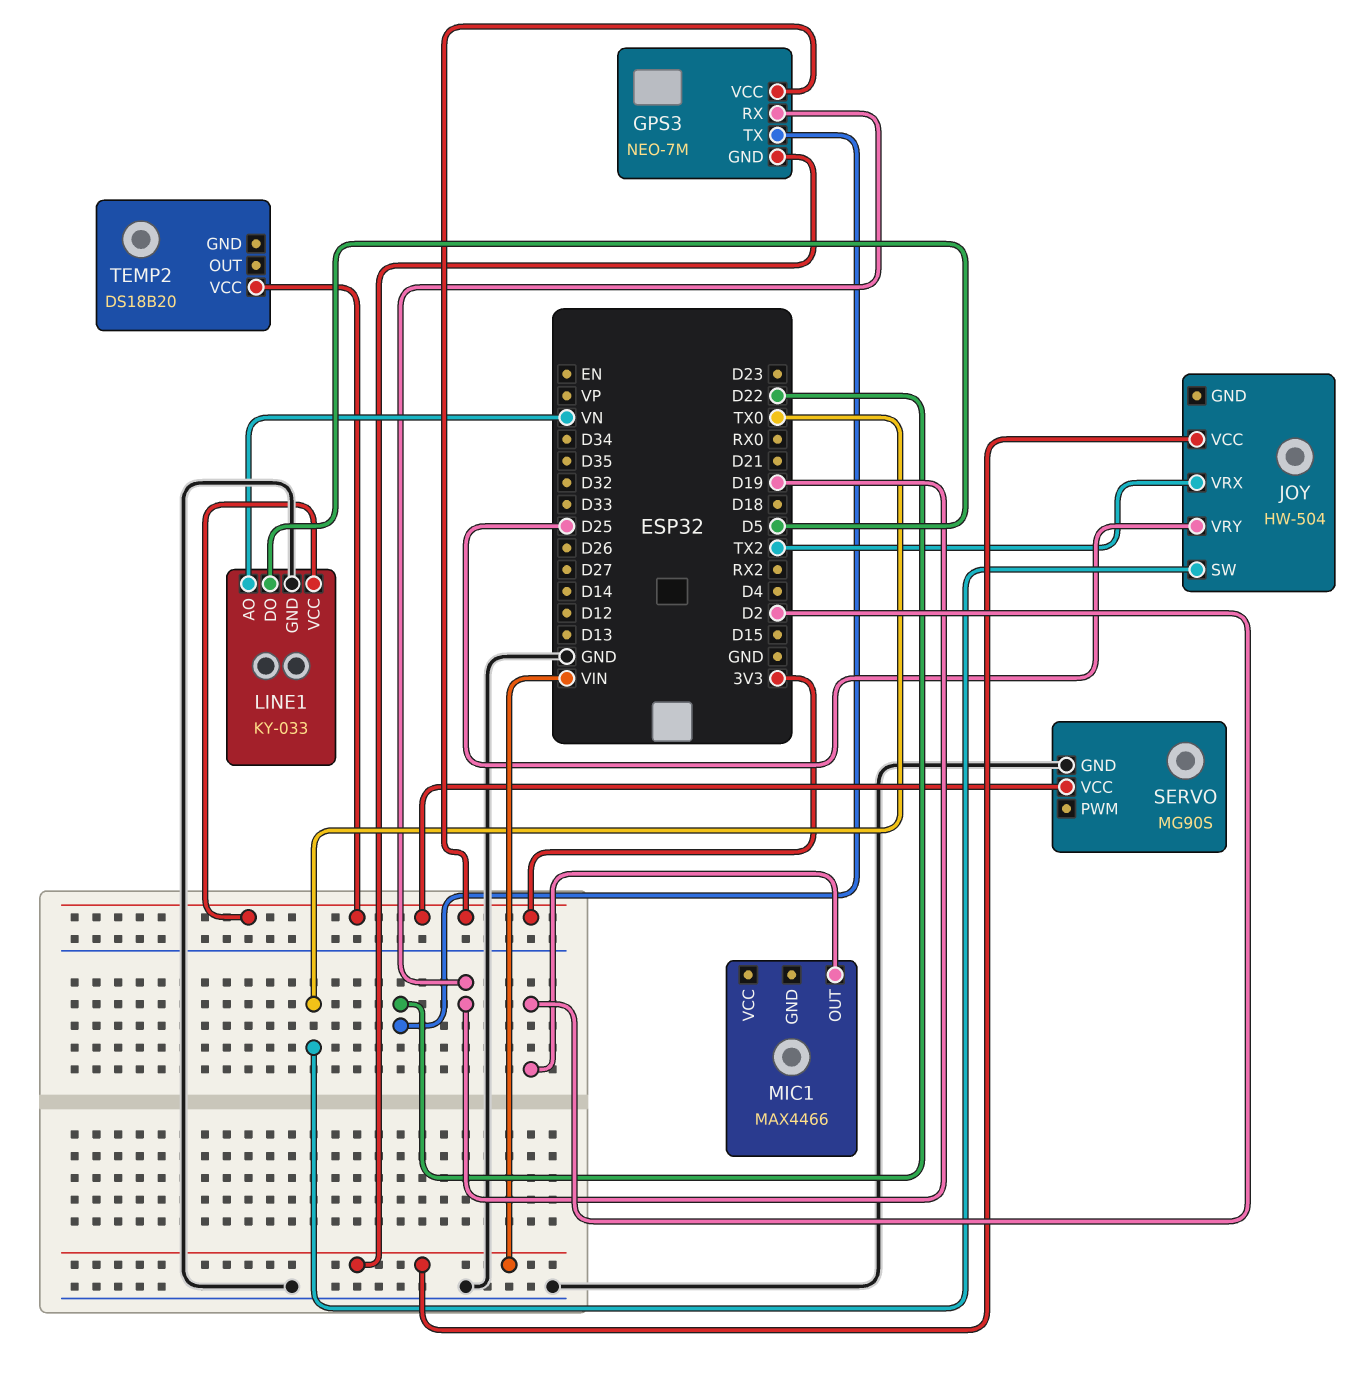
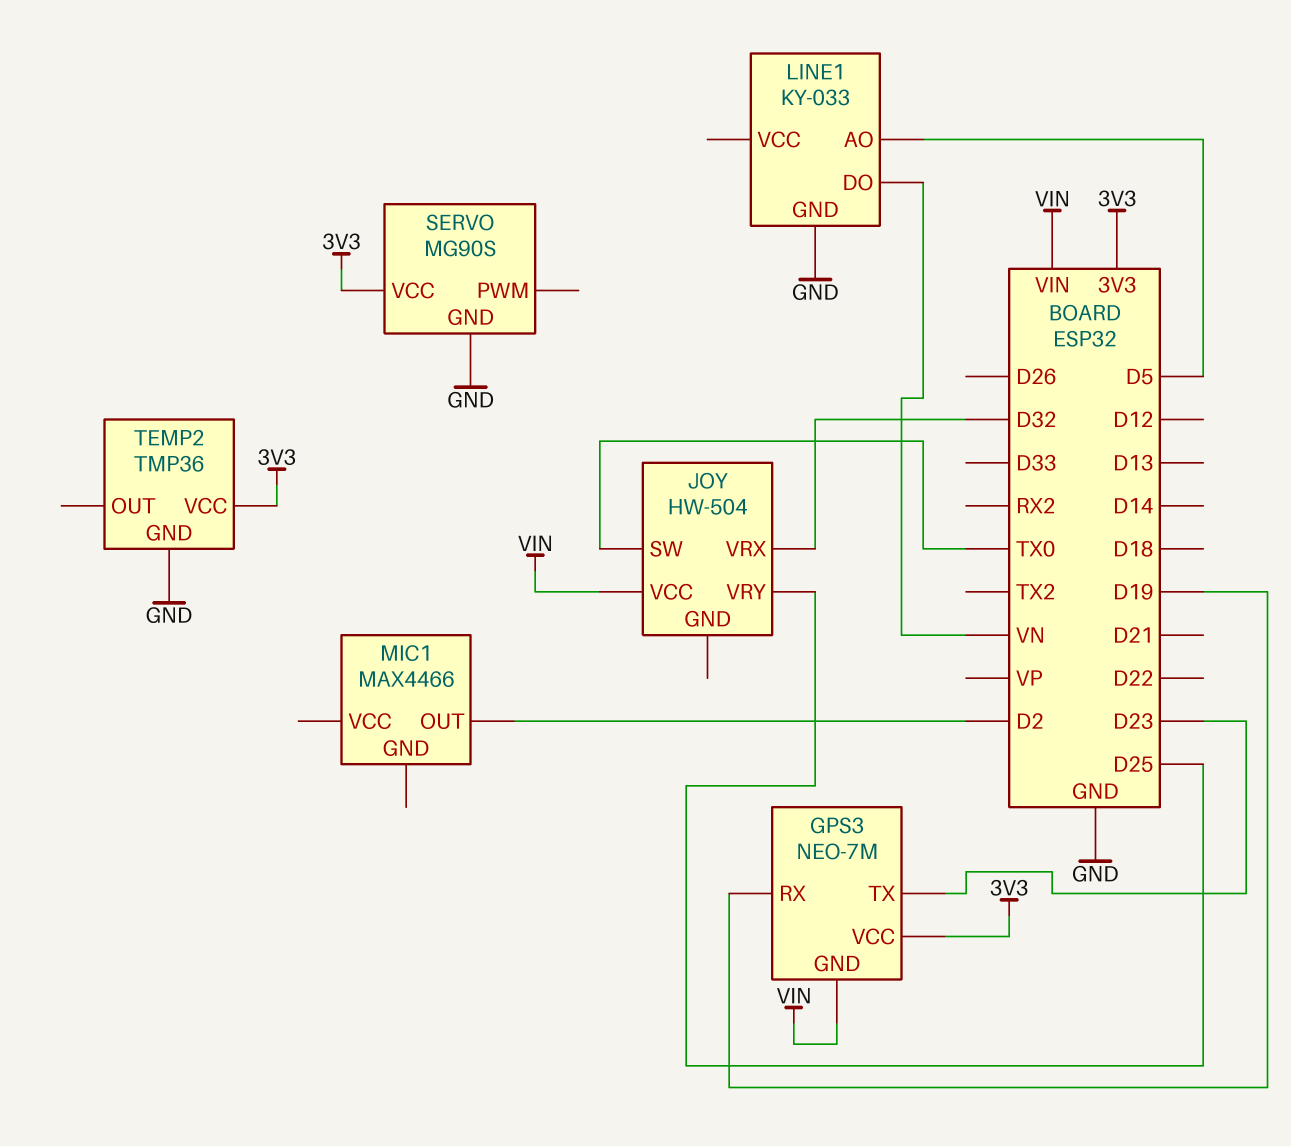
GPS3 pin TX: D22 -> D23
JOY pin VRX: TX2 -> D32
LINE1 pin AO: VN -> D5
LINE1 pin DO: D5 -> VN
LINE1 pin VCC: 3V3 -> none
TEMP2: DS18B20 -> TMP36
TEMP2 pin GND: none -> GND

